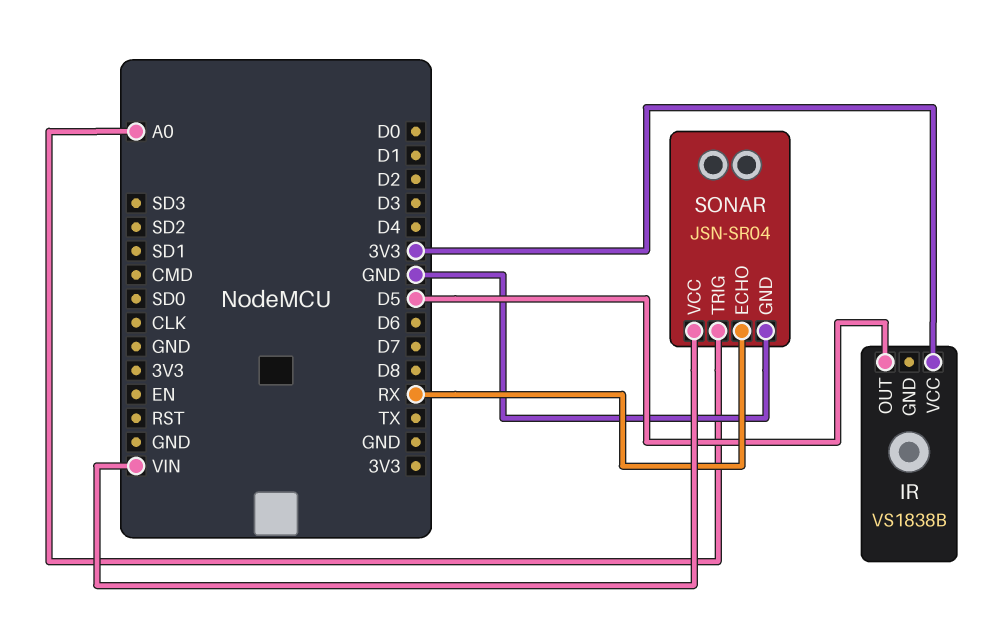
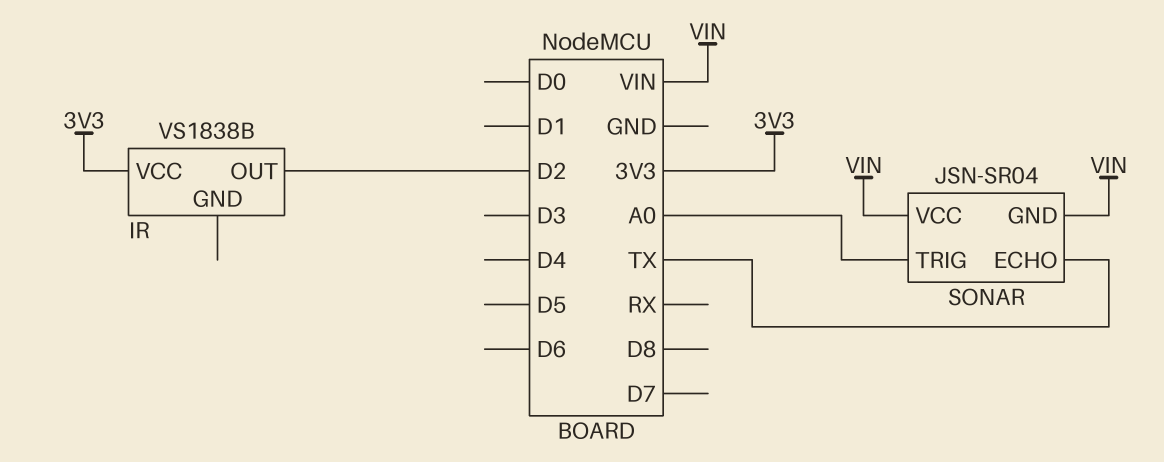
IR pin OUT: D5 -> D2
SONAR pin ECHO: RX -> TX
SONAR pin GND: GND -> VIN

